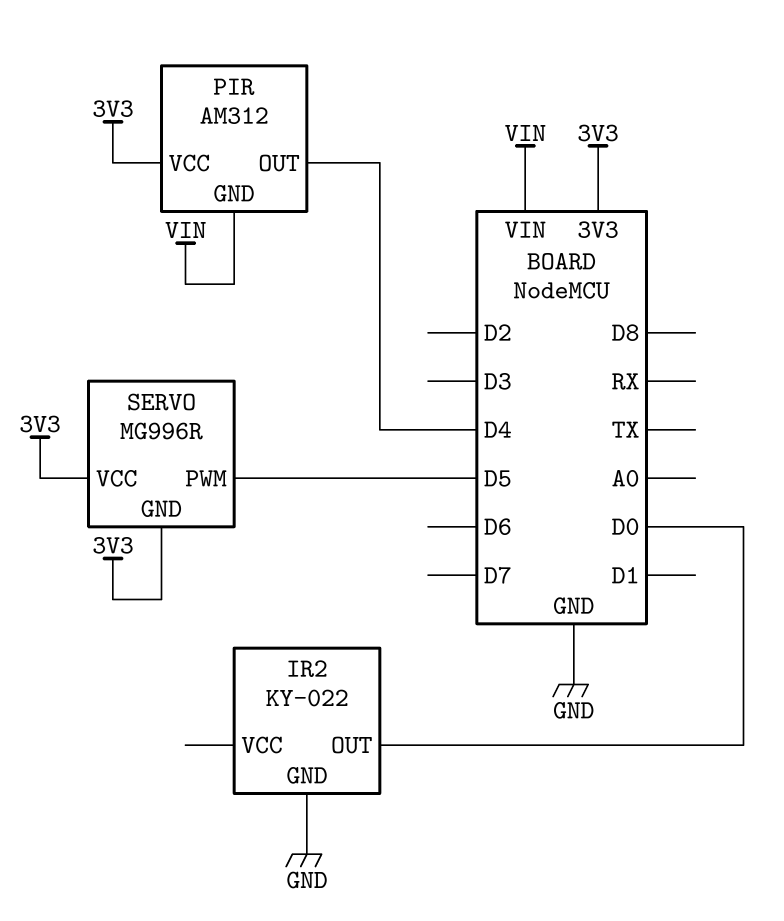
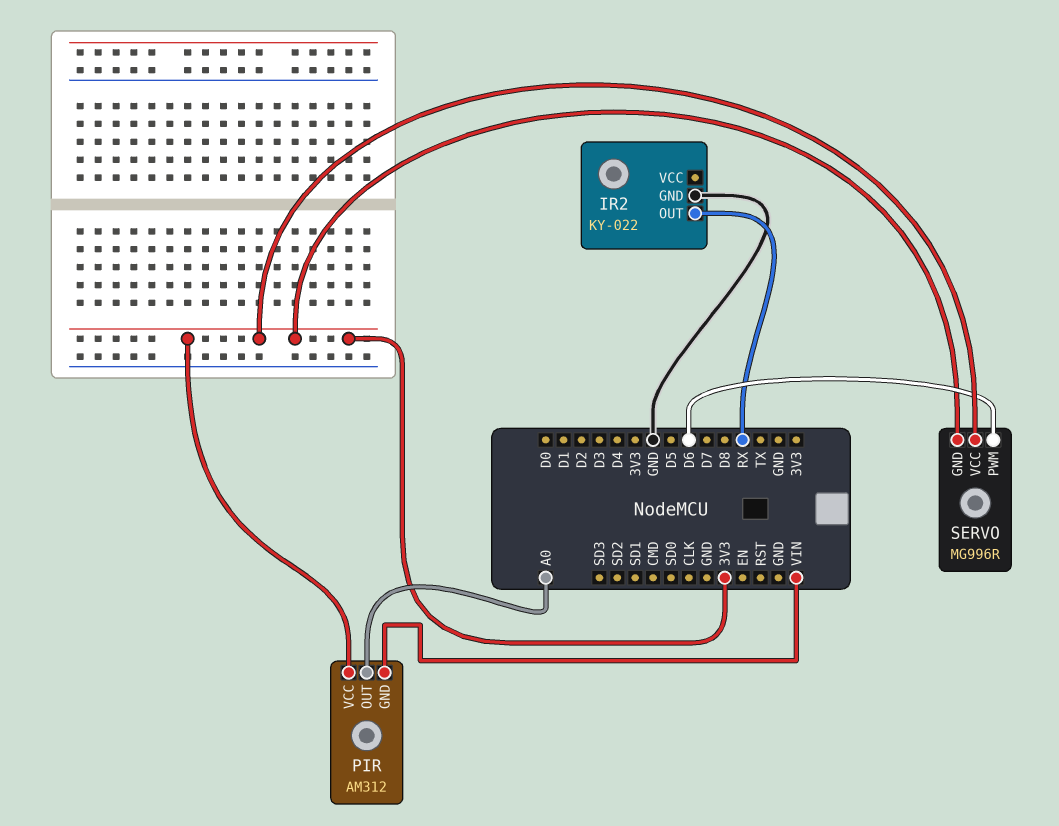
IR2 pin OUT: D0 -> RX
PIR pin OUT: D4 -> A0
SERVO pin PWM: D5 -> D6

